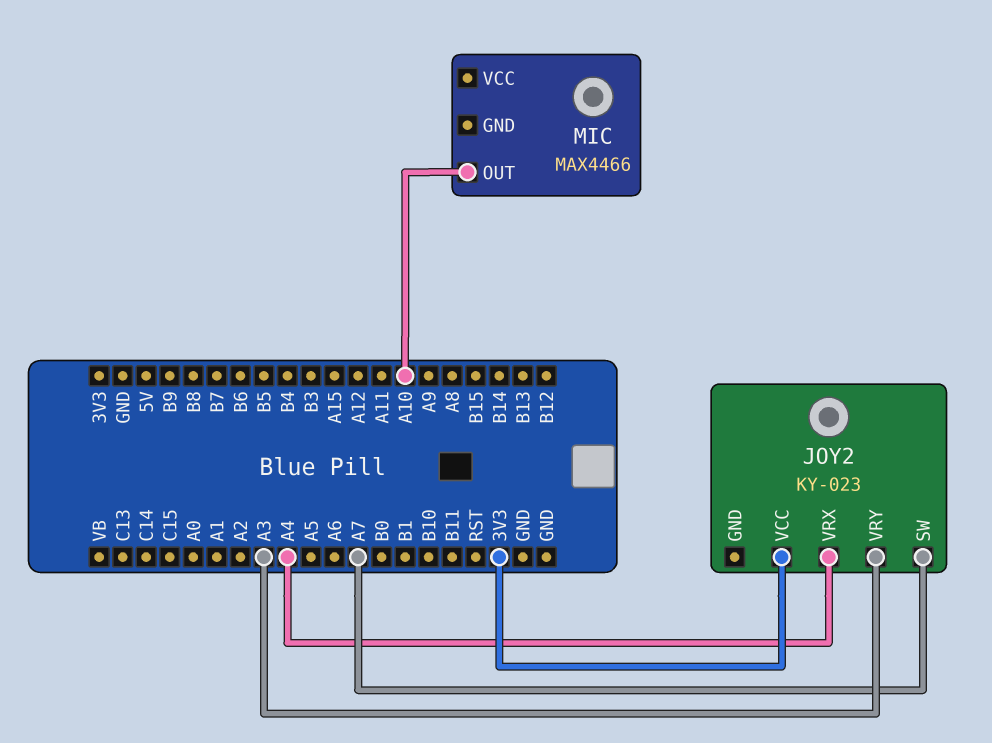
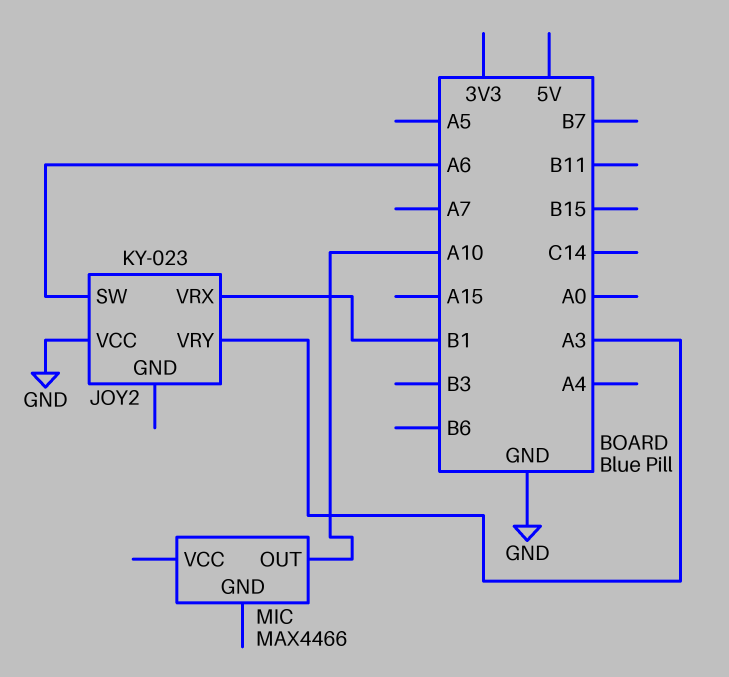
JOY2 pin SW: A7 -> A6
JOY2 pin VCC: 3V3 -> GND
JOY2 pin VRX: A4 -> B1

